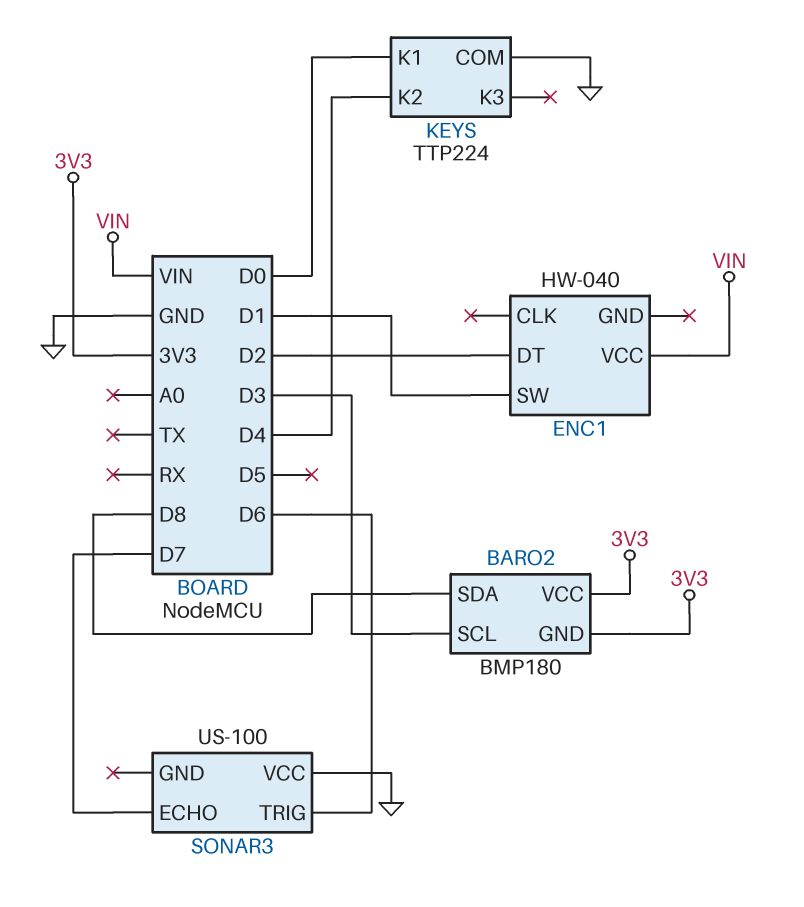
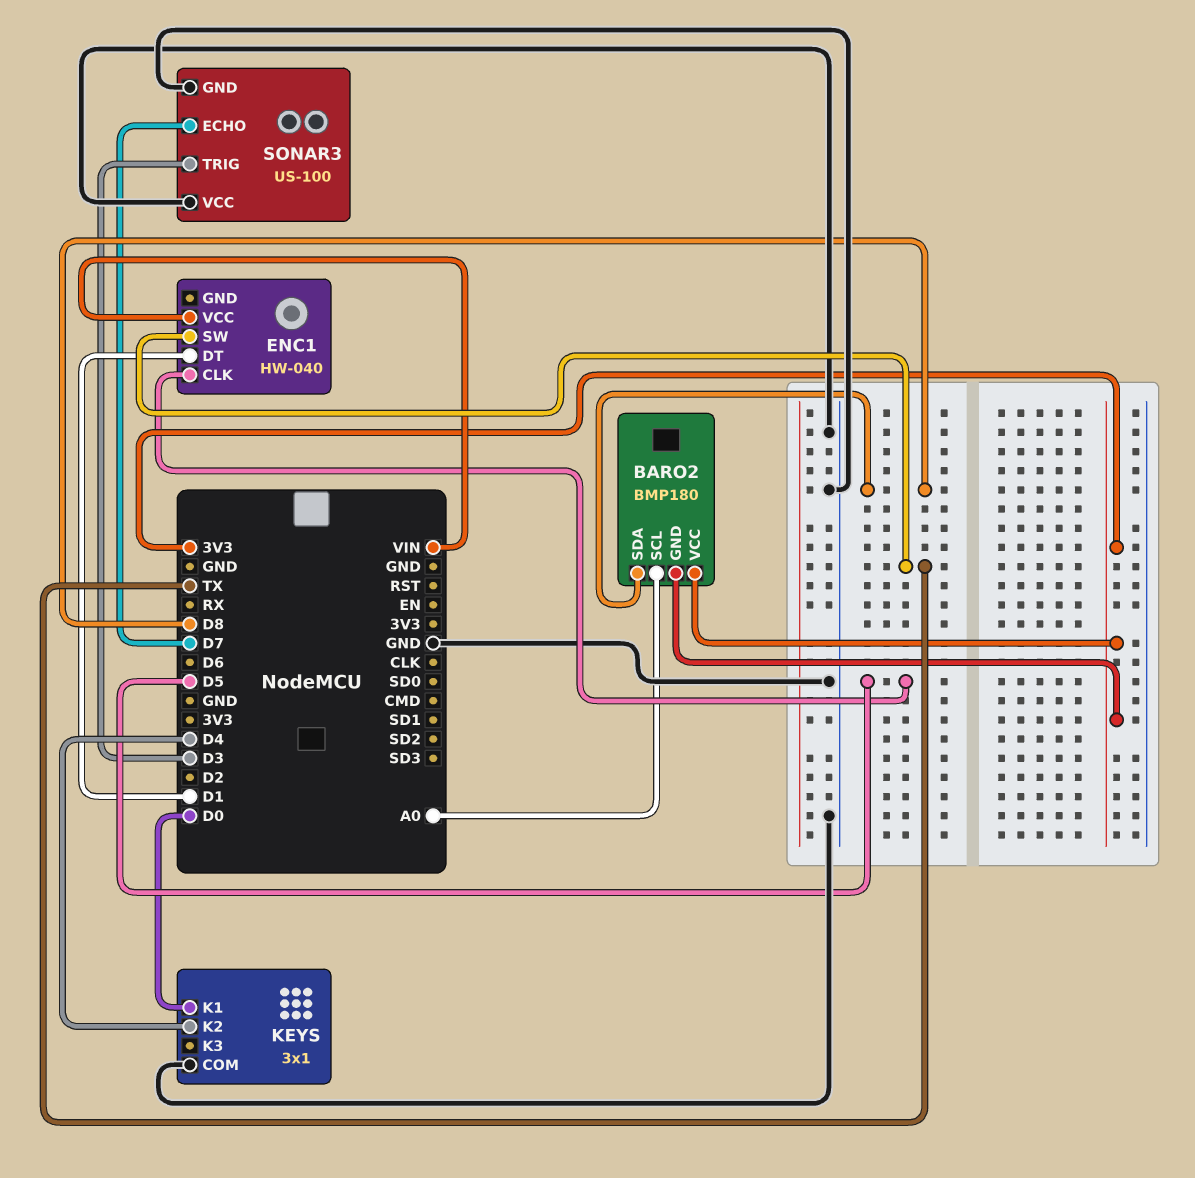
BARO2 pin SCL: D3 -> A0
ENC1 pin CLK: none -> D5
ENC1 pin DT: D2 -> D1
ENC1 pin SW: D1 -> TX
KEYS: TTP224 -> 3x1
SONAR3 pin GND: none -> GND
SONAR3 pin TRIG: D6 -> D3

